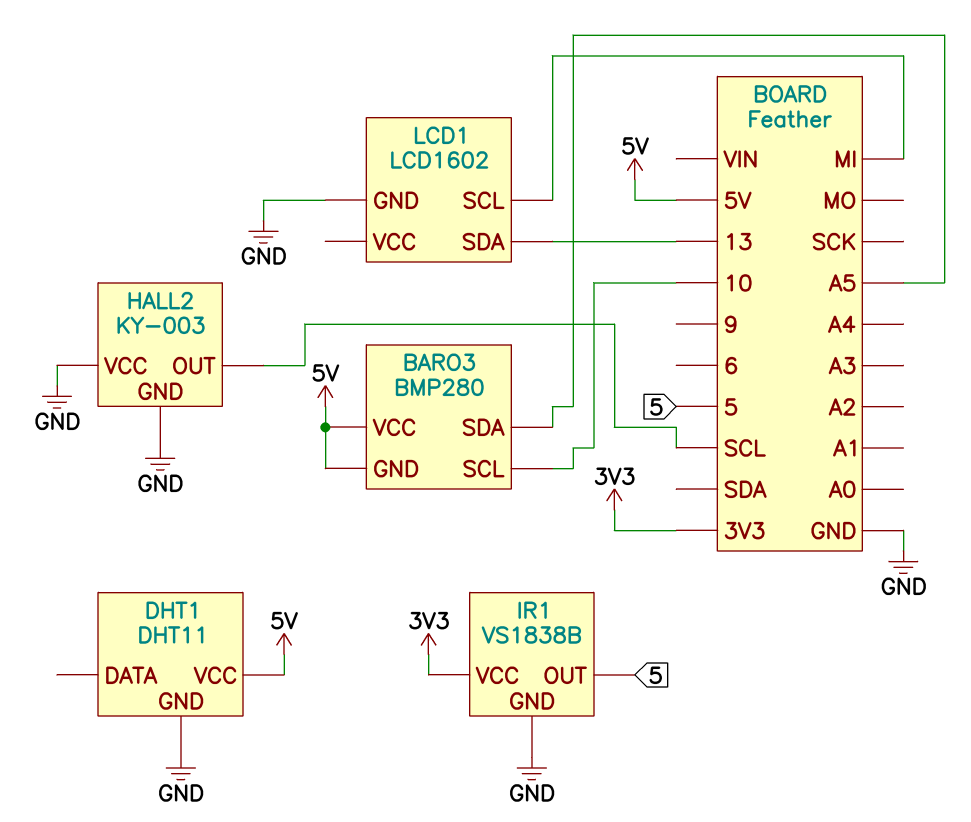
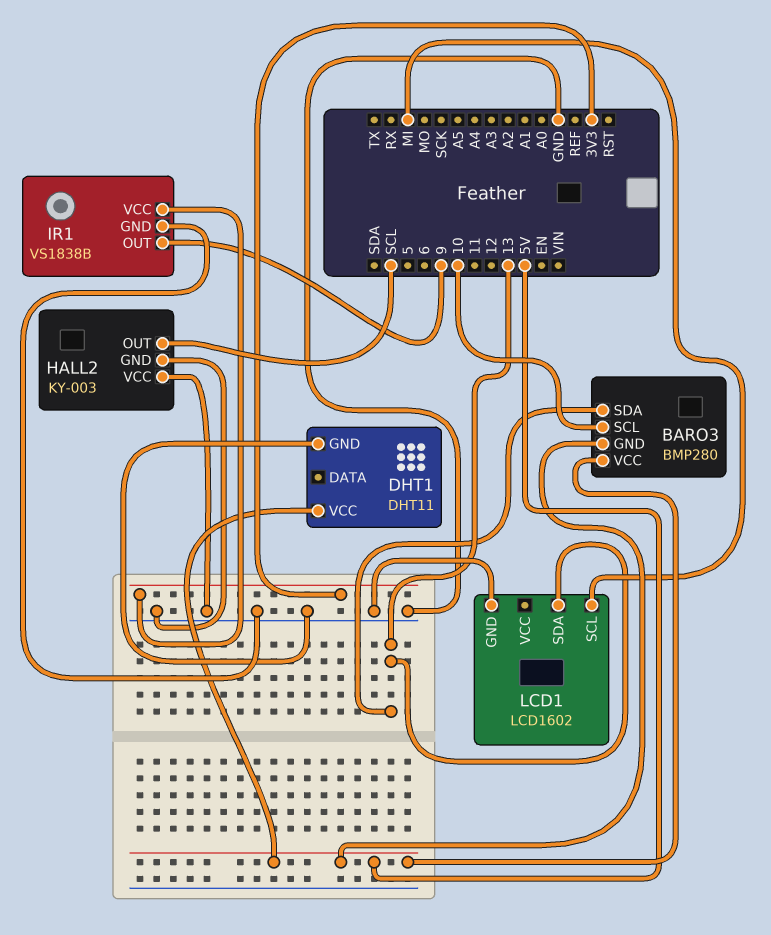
BARO3 pin SDA: A5 -> 13
IR1 pin OUT: 5 -> 9

